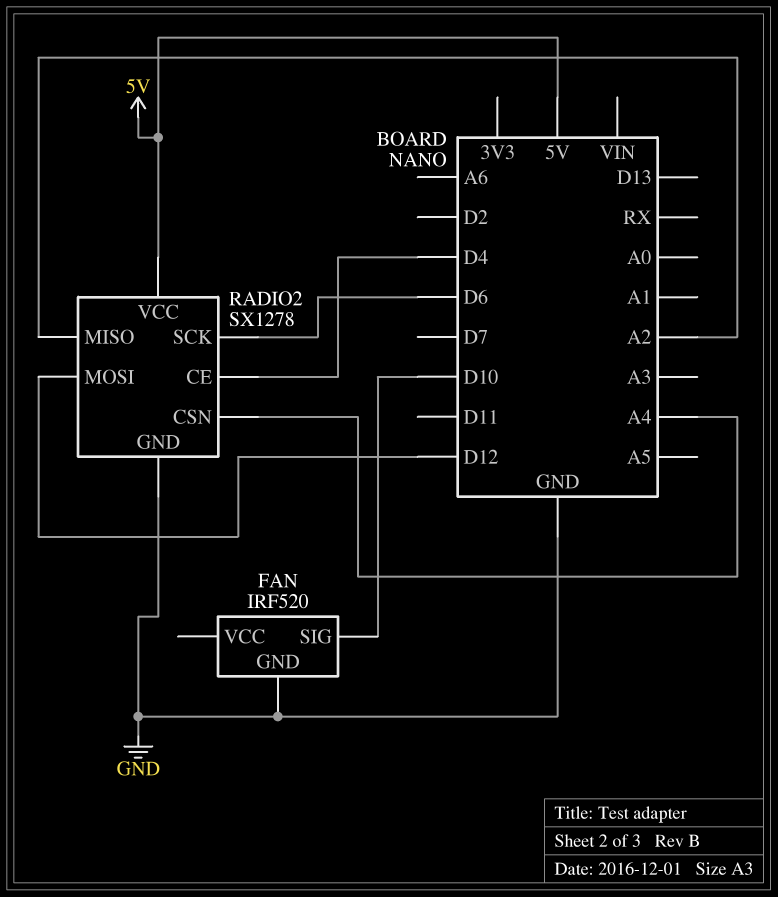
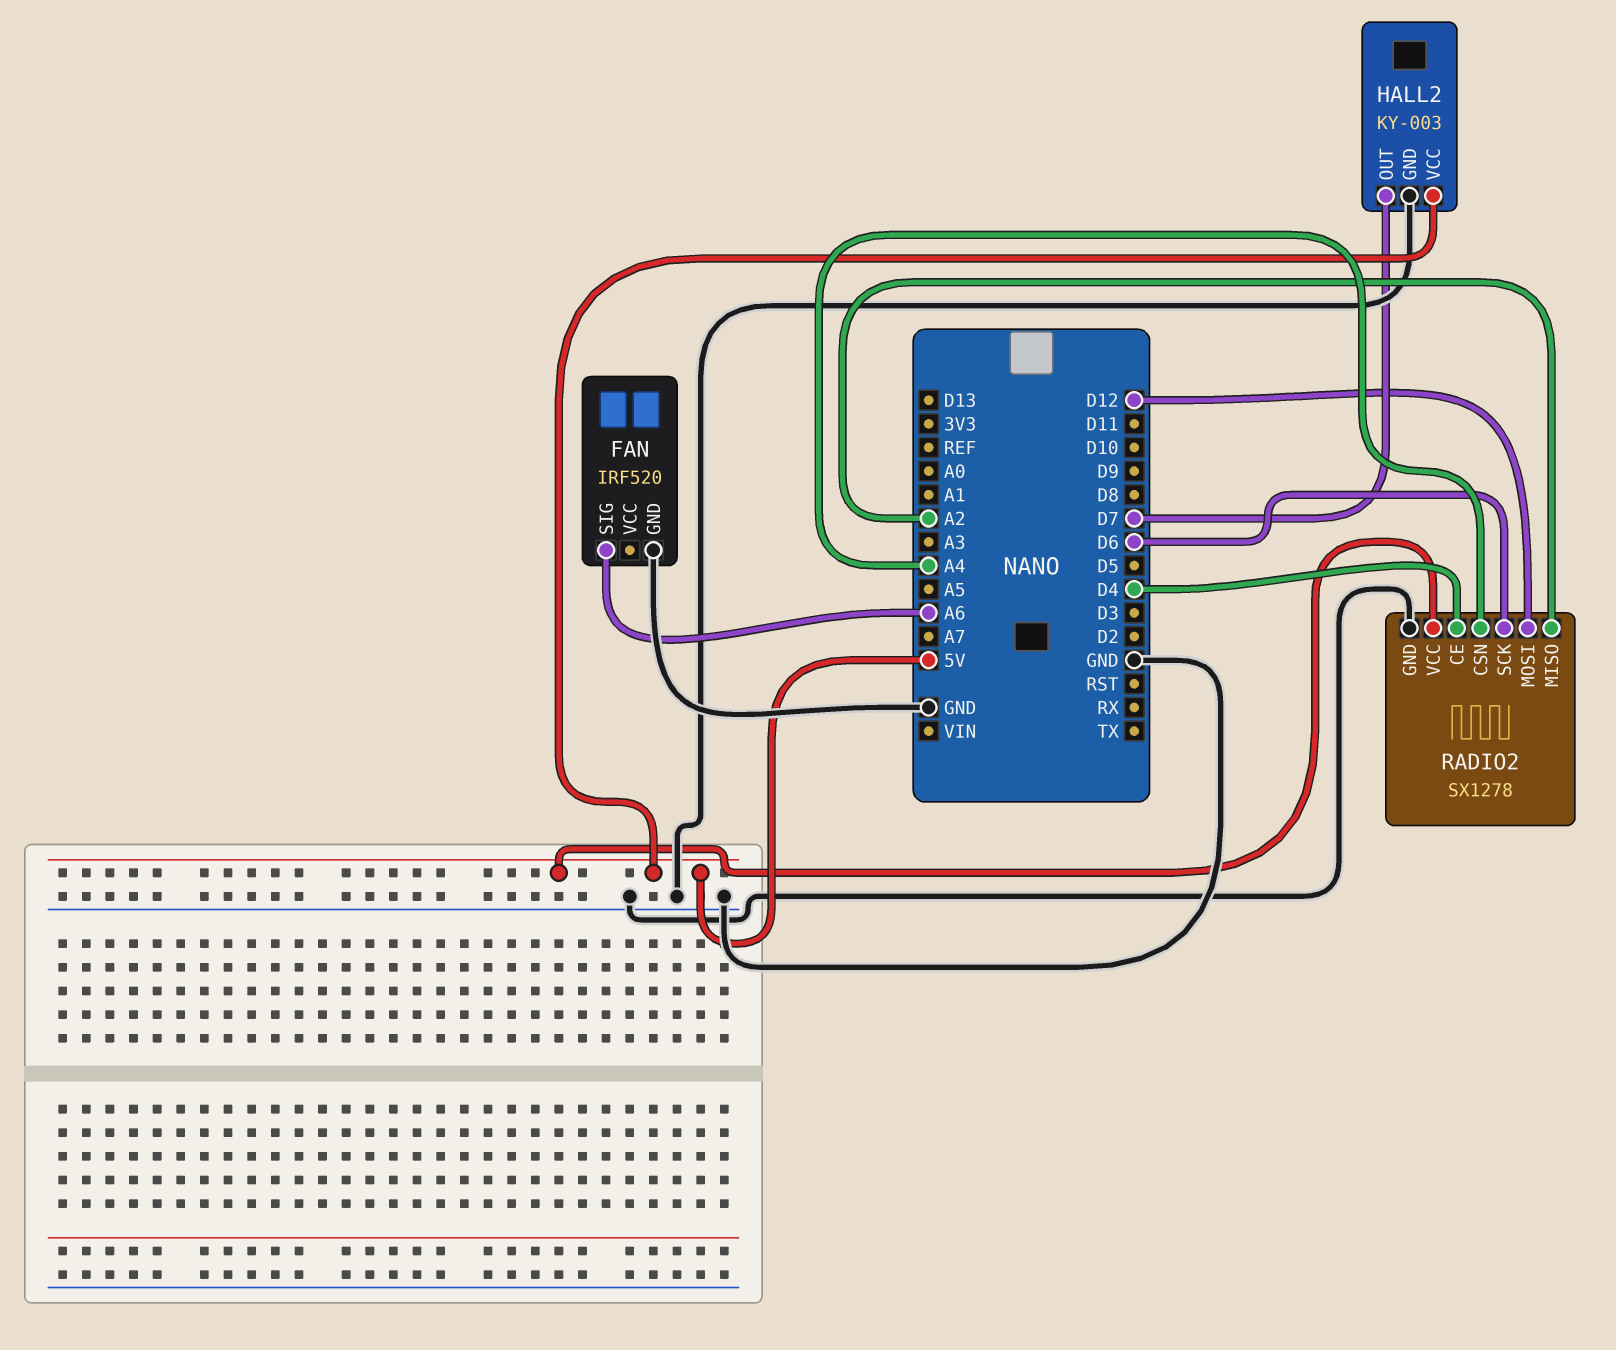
FAN pin SIG: D10 -> A6
HALL2: none -> KY-003
HALL2 pin GND: none -> GND
HALL2 pin OUT: none -> D7
HALL2 pin VCC: none -> 5V

